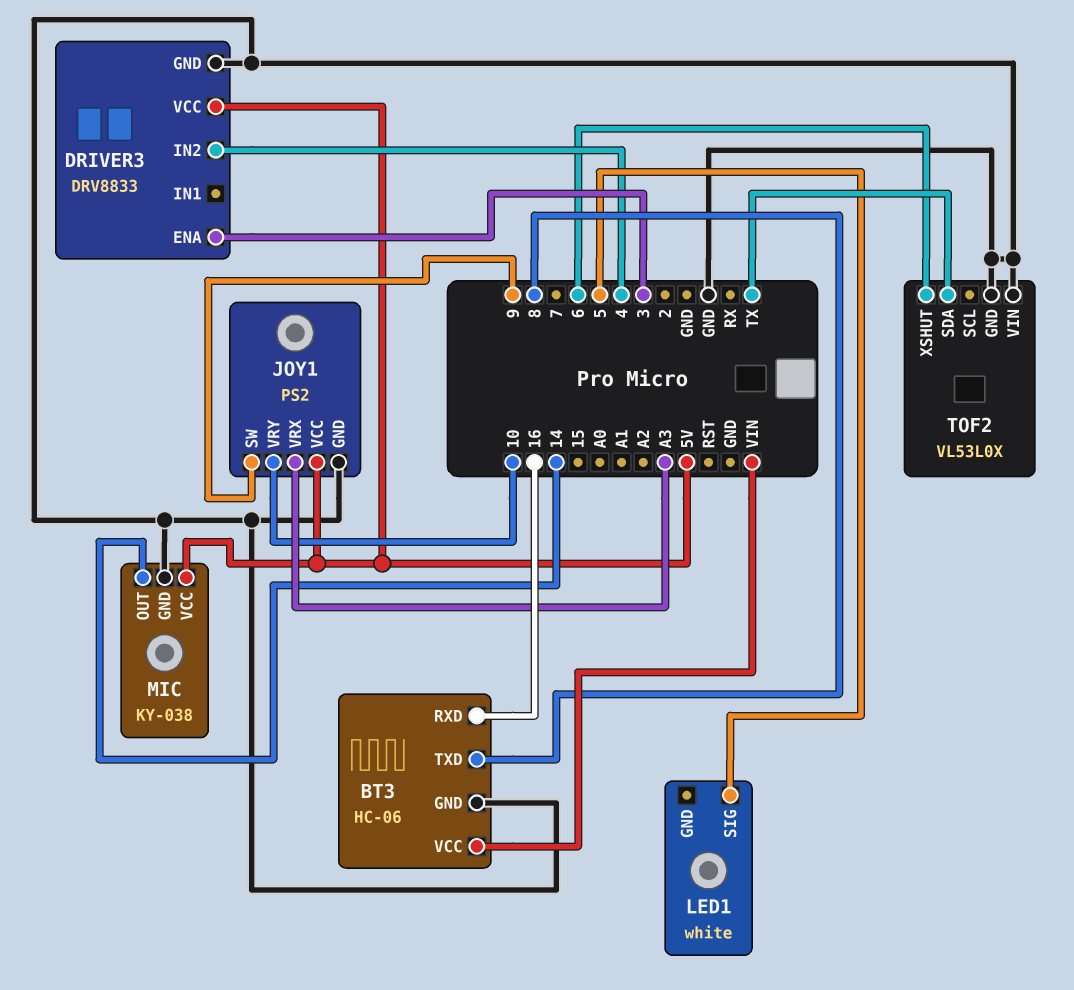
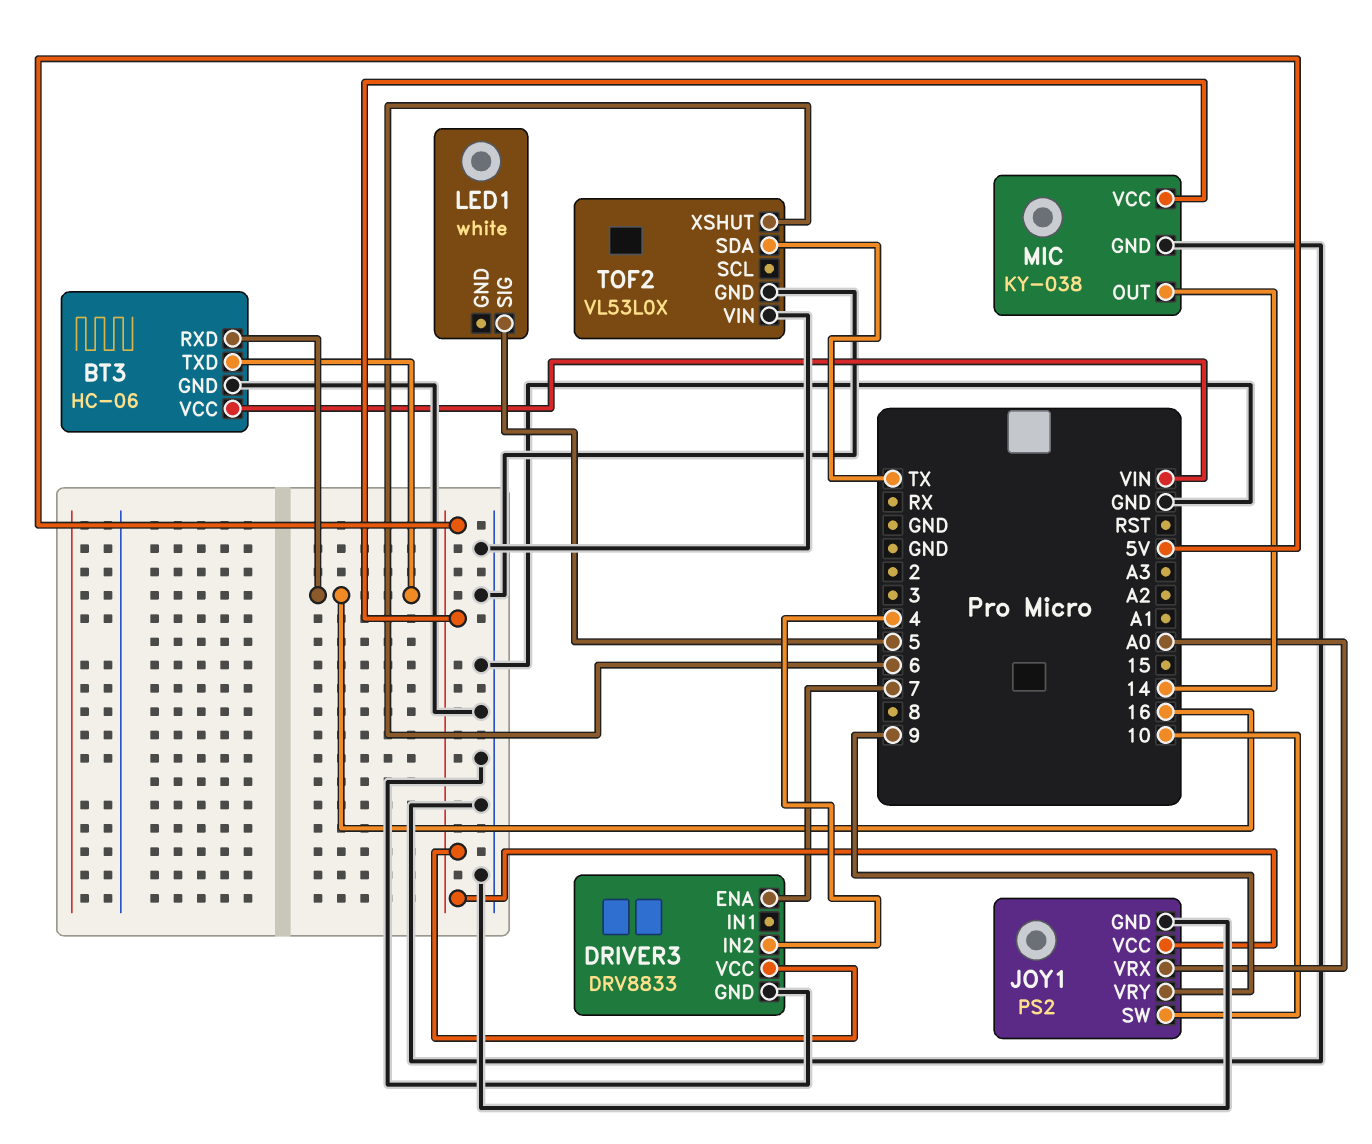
BT3 pin TXD: 8 -> 16
DRIVER3 pin ENA: 3 -> 7
JOY1 pin SW: 9 -> 10
JOY1 pin VRX: A3 -> A0
JOY1 pin VRY: 10 -> 9

